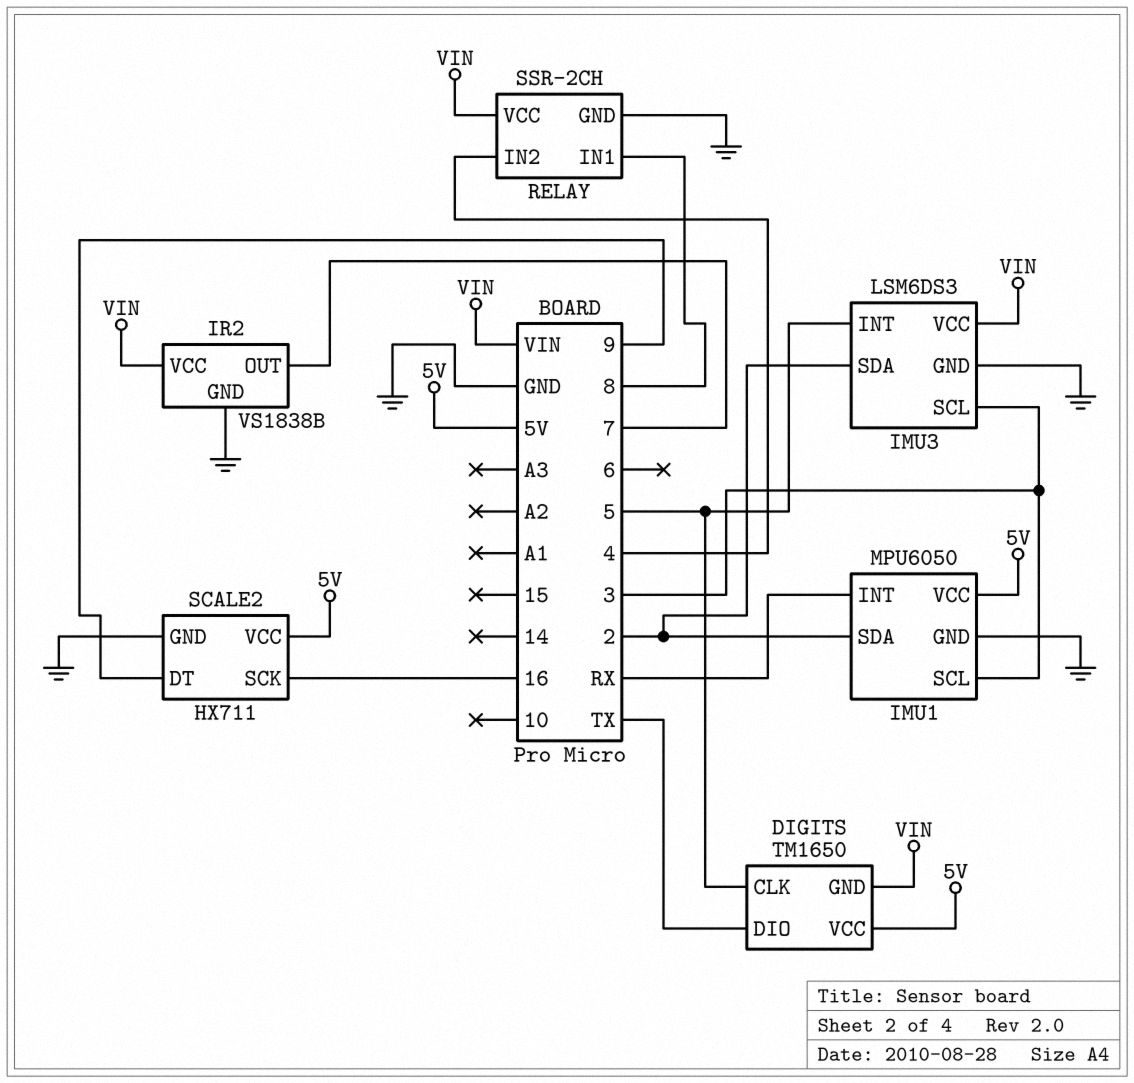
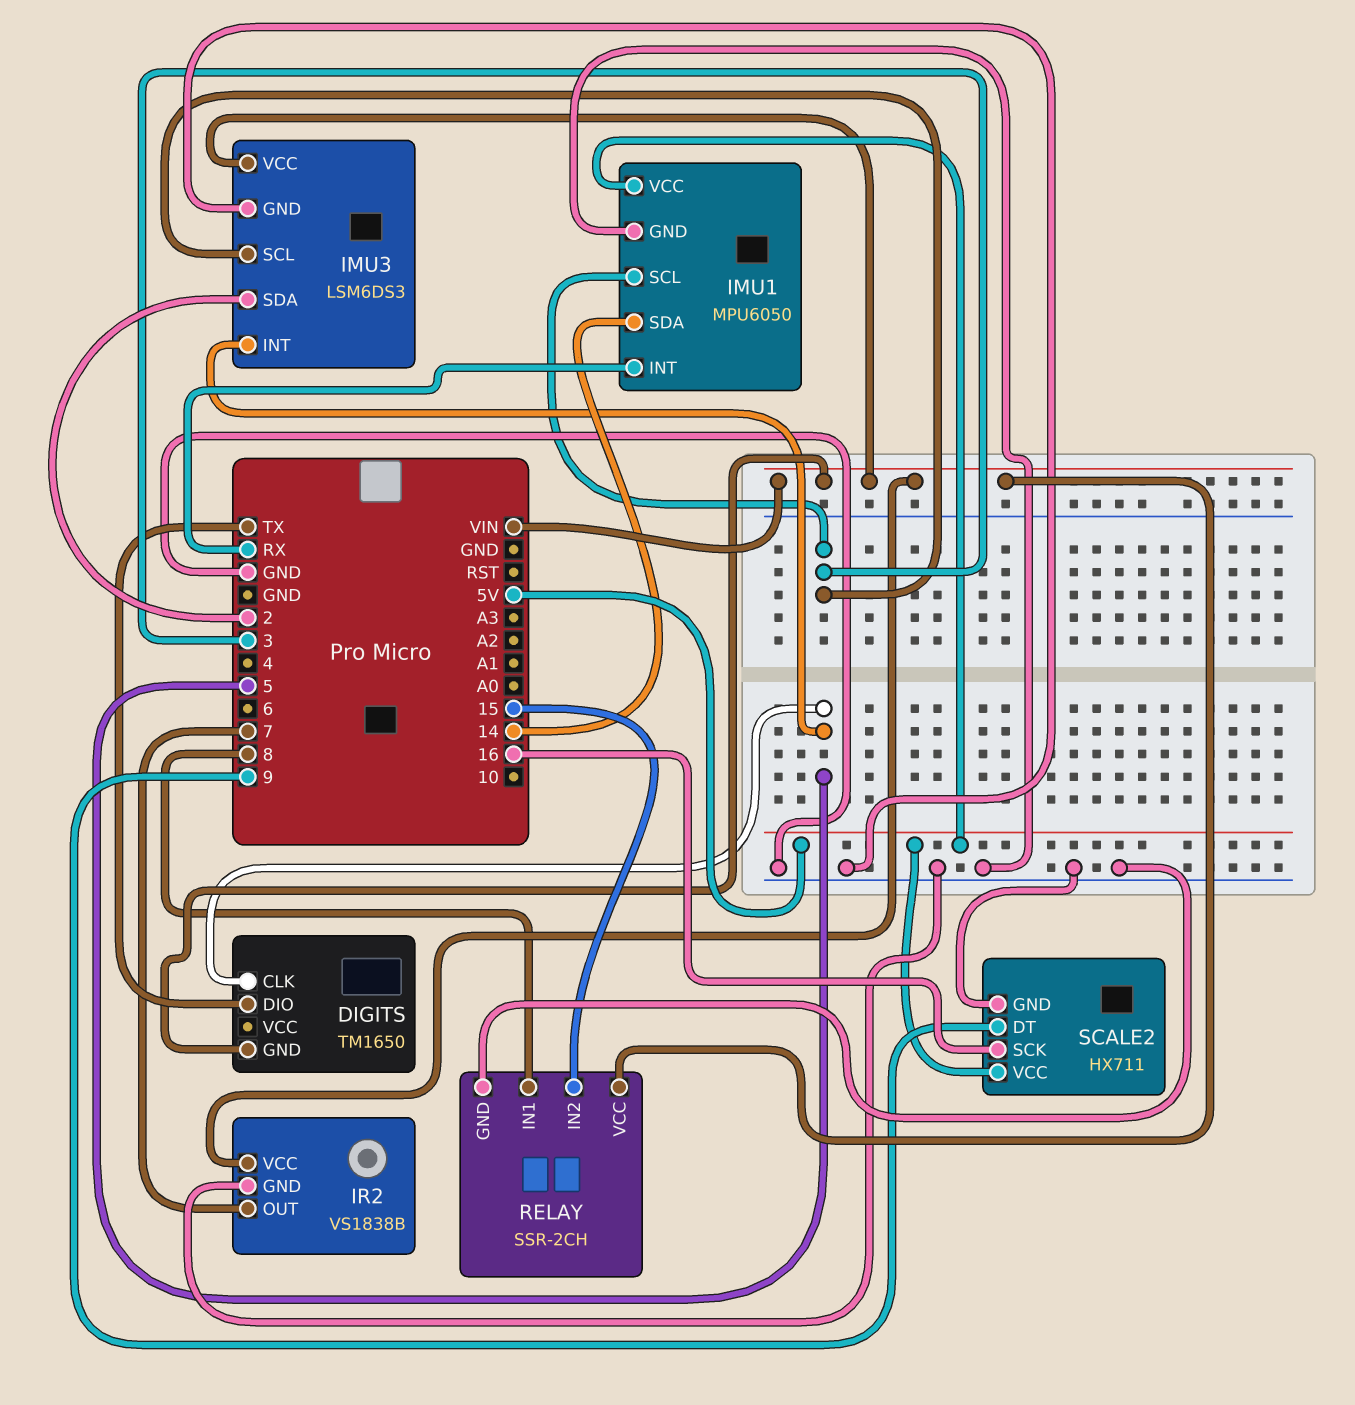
DIGITS pin VCC: 5V -> none
IMU1 pin SDA: 2 -> 14
RELAY pin IN2: 4 -> 15

